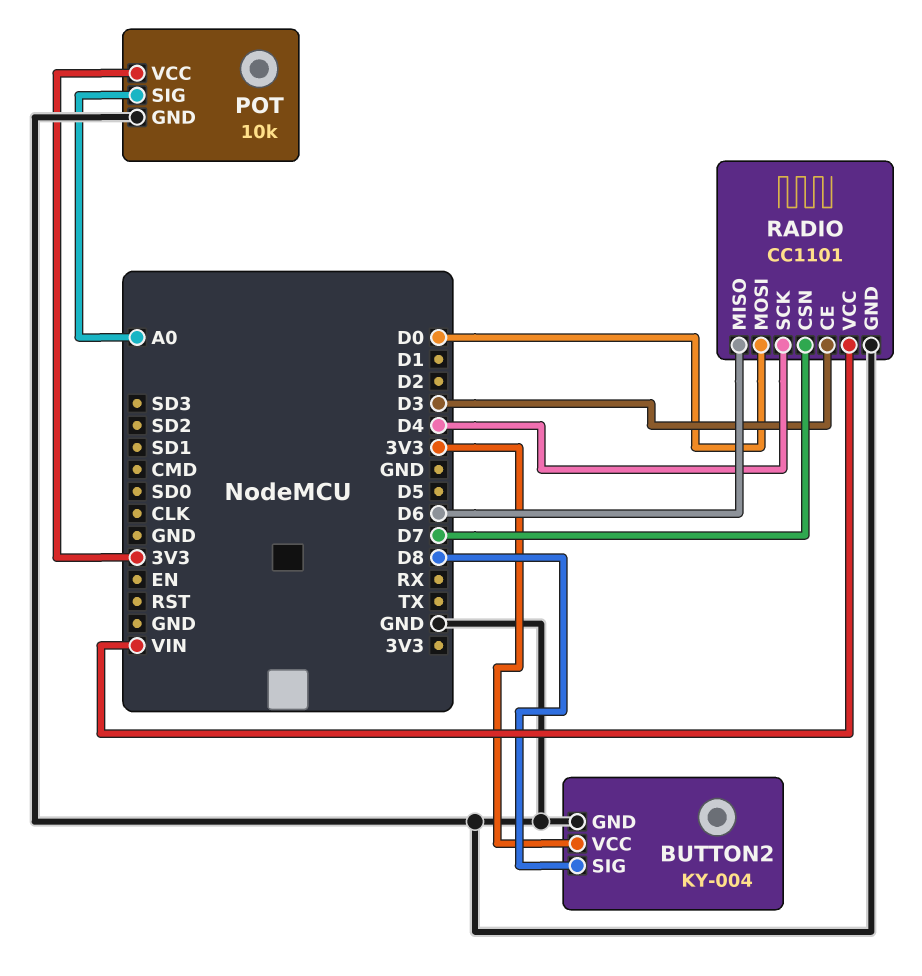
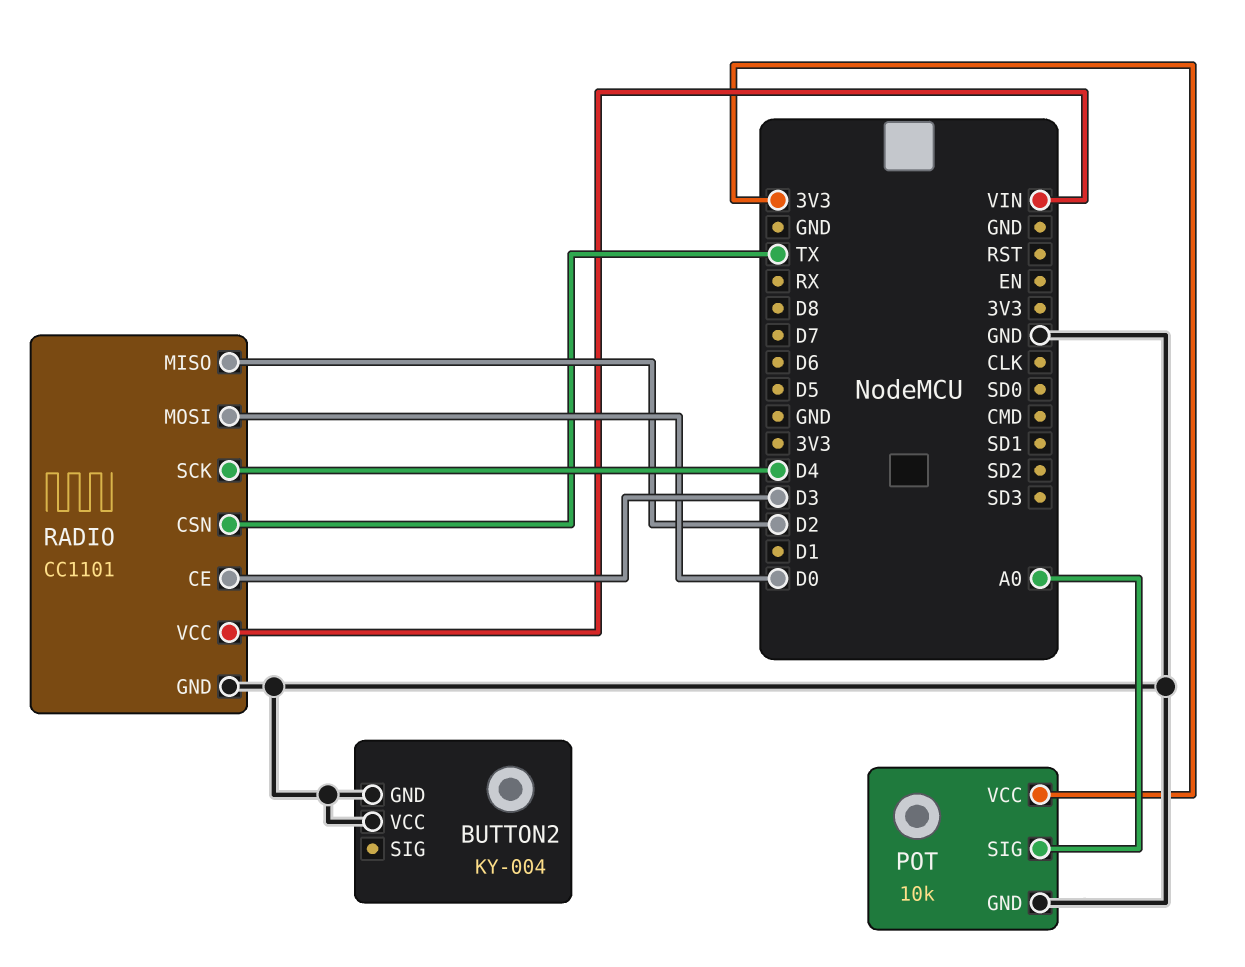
BUTTON2 pin SIG: D8 -> none
BUTTON2 pin VCC: 3V3 -> GND
RADIO pin CSN: D7 -> TX
RADIO pin MISO: D6 -> D2

